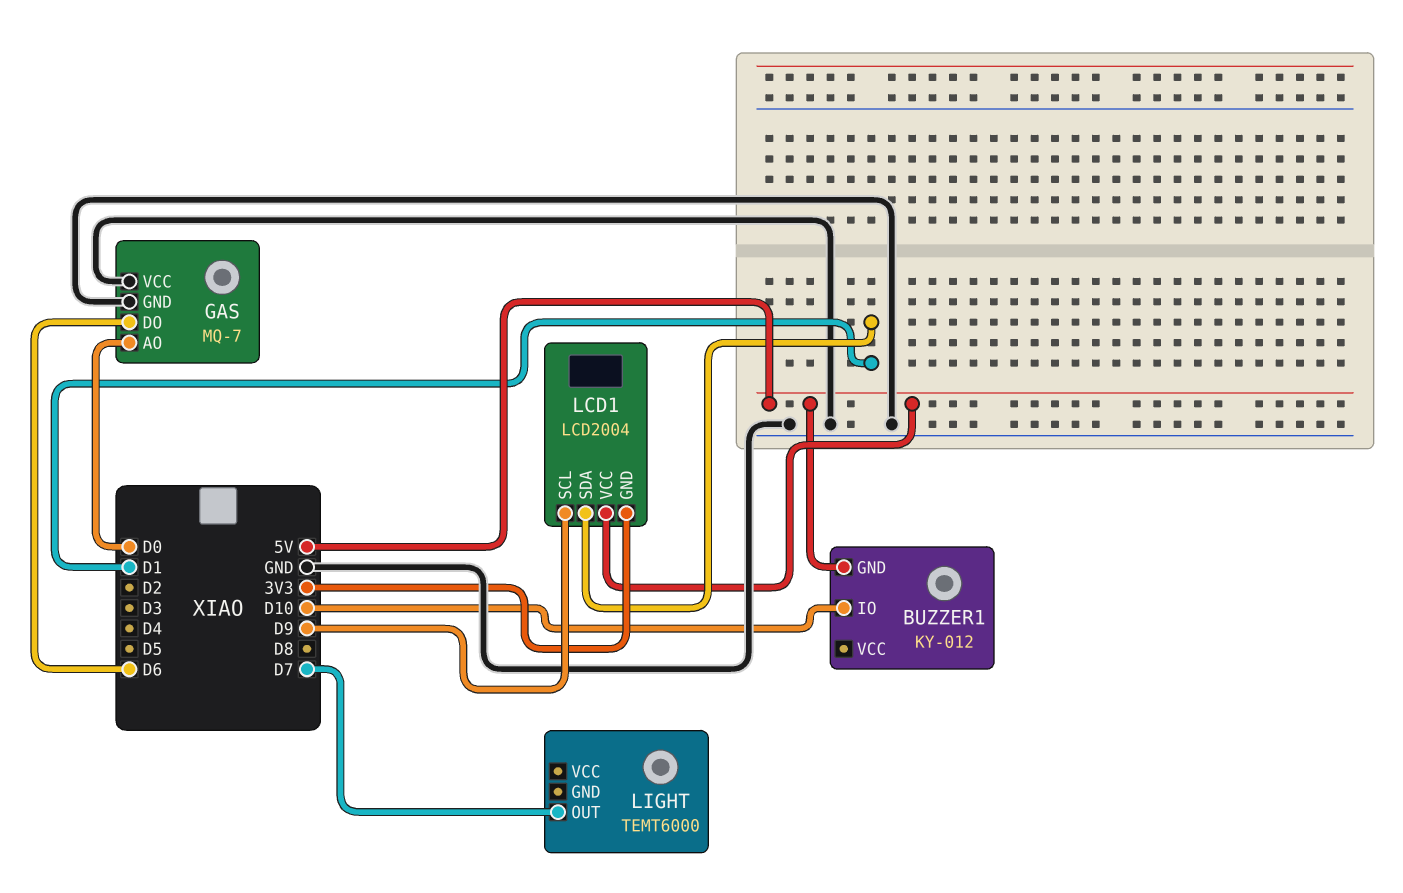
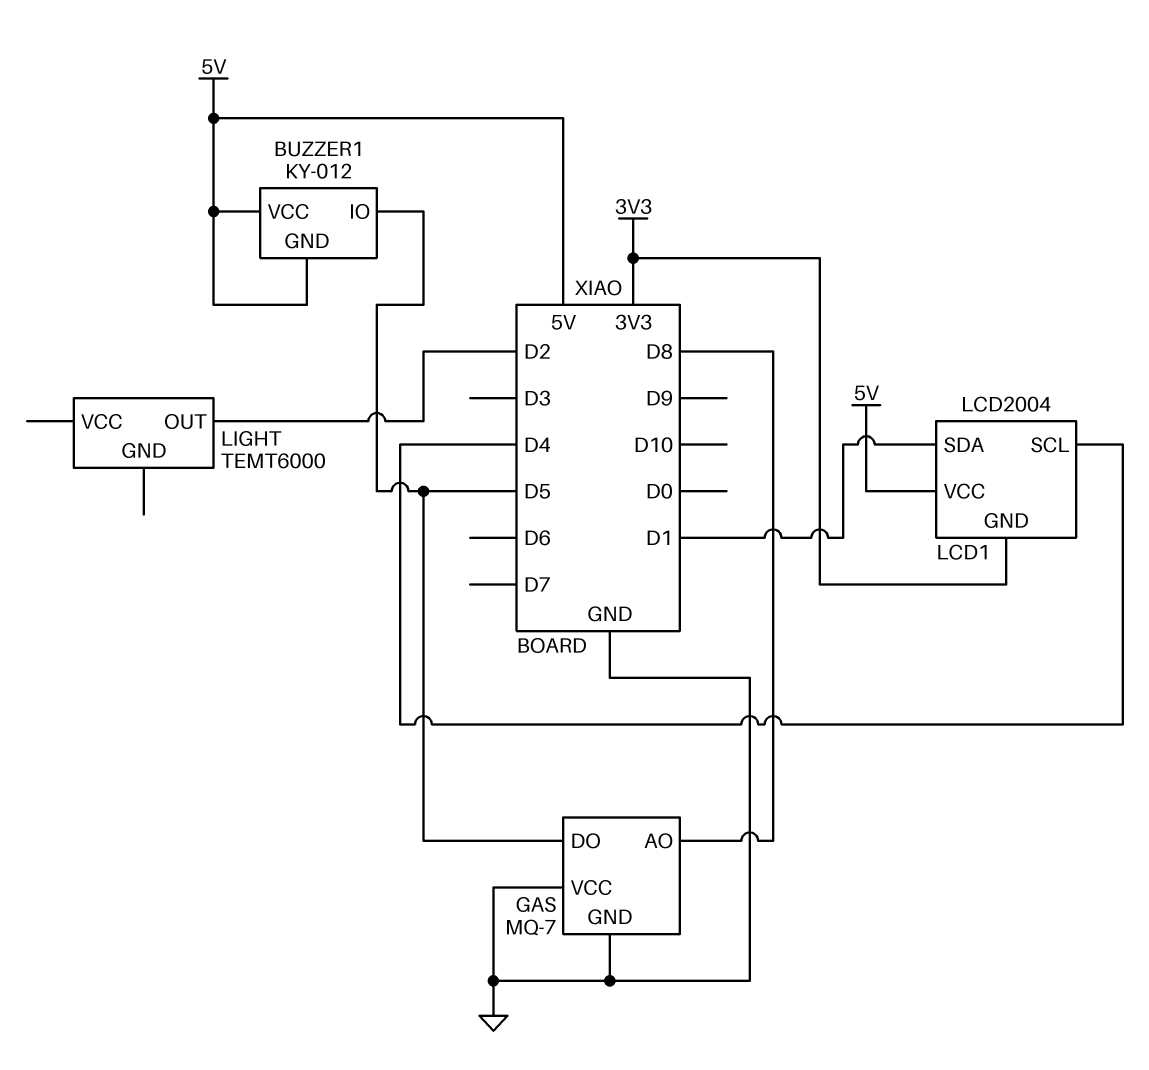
BUZZER1 pin IO: D10 -> D5
BUZZER1 pin VCC: none -> 5V
GAS pin AO: D0 -> D8
GAS pin DO: D6 -> D5
LCD1 pin SCL: D9 -> D4
LIGHT pin OUT: D7 -> D2

